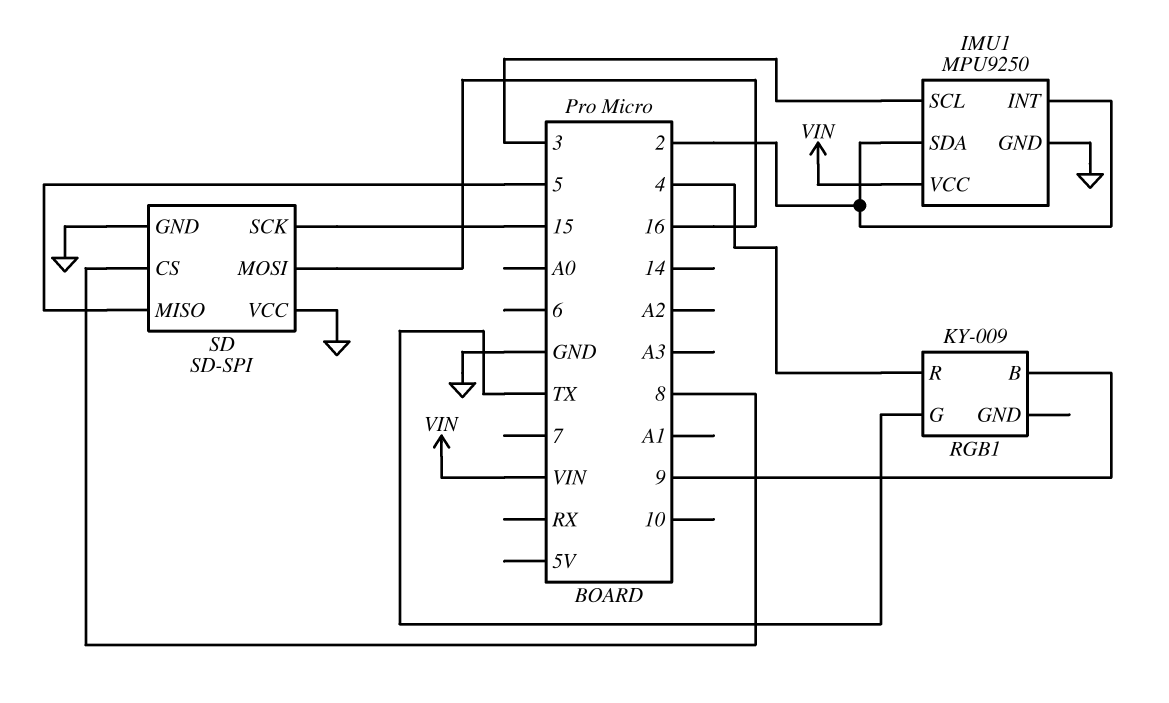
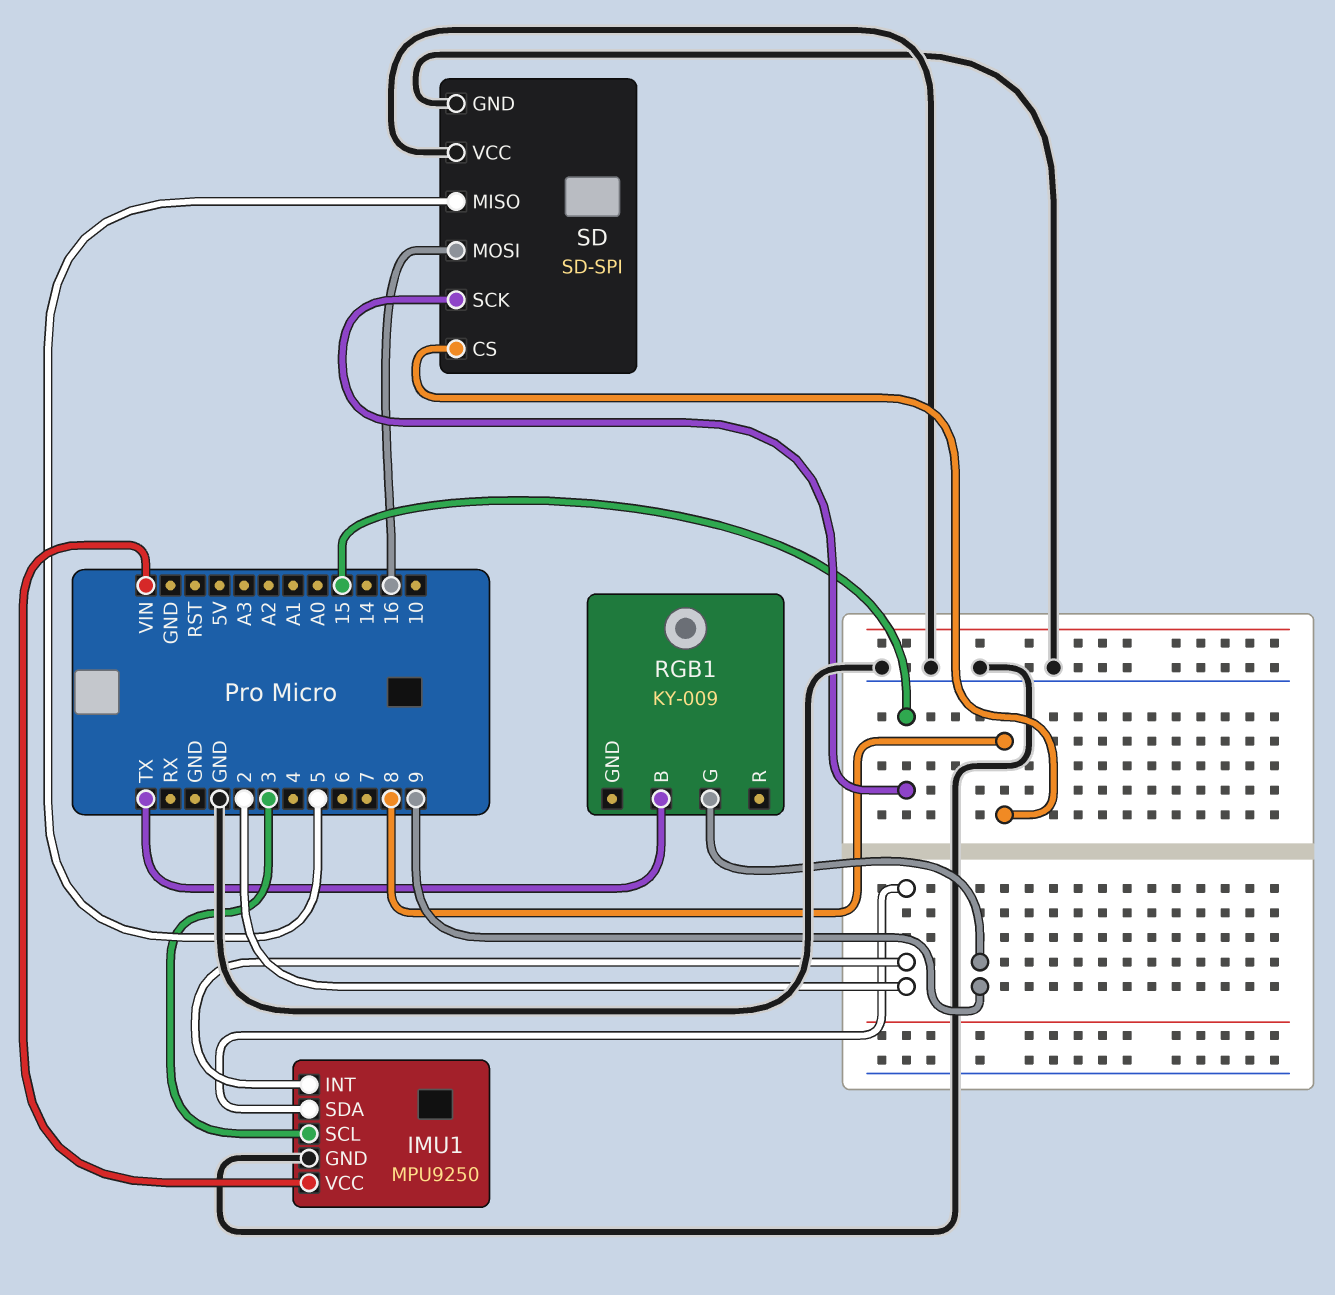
RGB1 pin B: 9 -> TX
RGB1 pin G: TX -> 9
RGB1 pin R: 4 -> none

